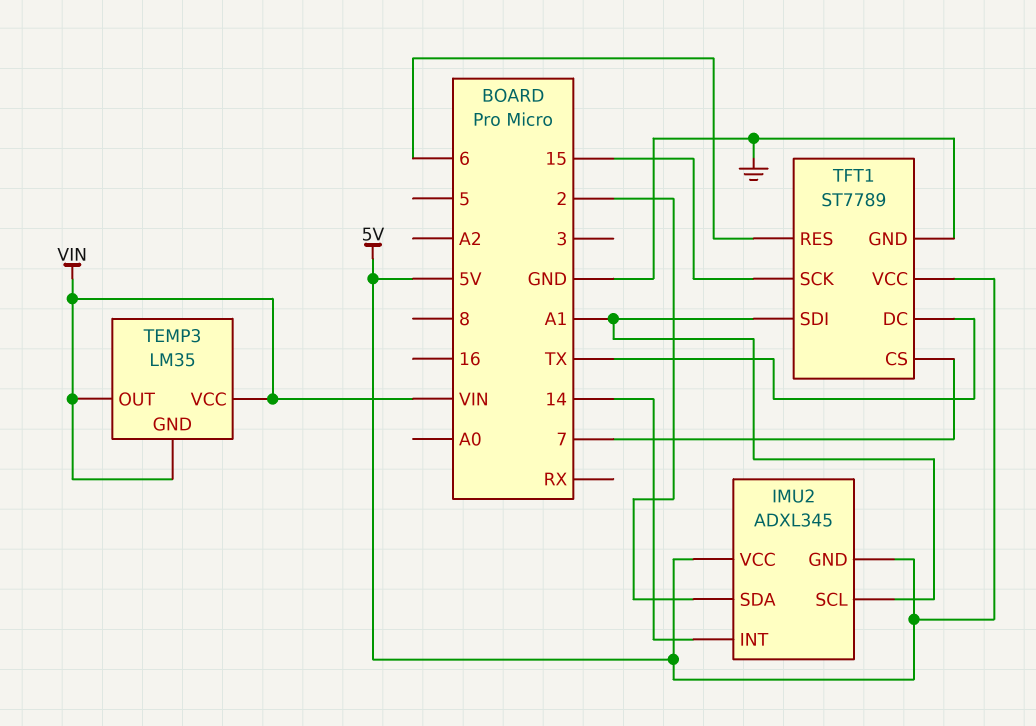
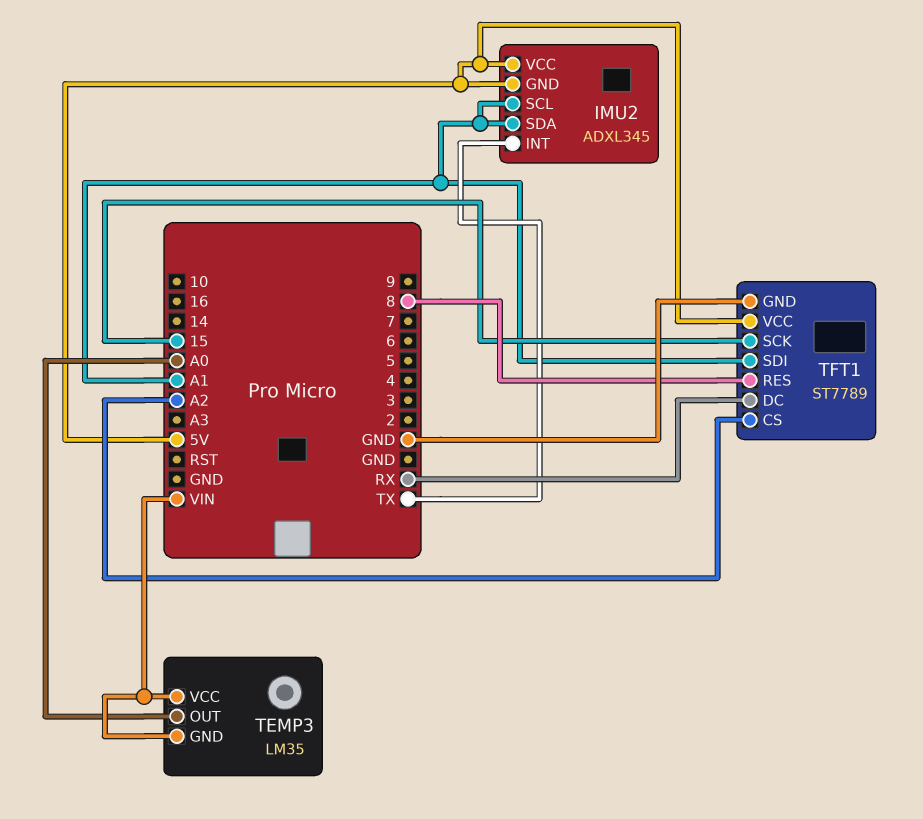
IMU2 pin INT: 14 -> TX
IMU2 pin SDA: 2 -> A1
TEMP3 pin OUT: VIN -> A0
TFT1 pin CS: 7 -> A2
TFT1 pin DC: TX -> RX
TFT1 pin RES: 6 -> 8

